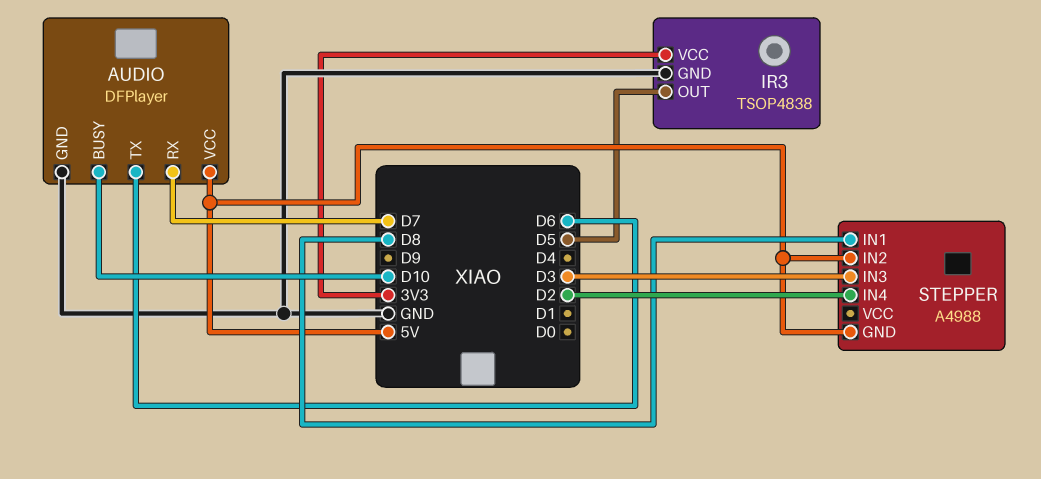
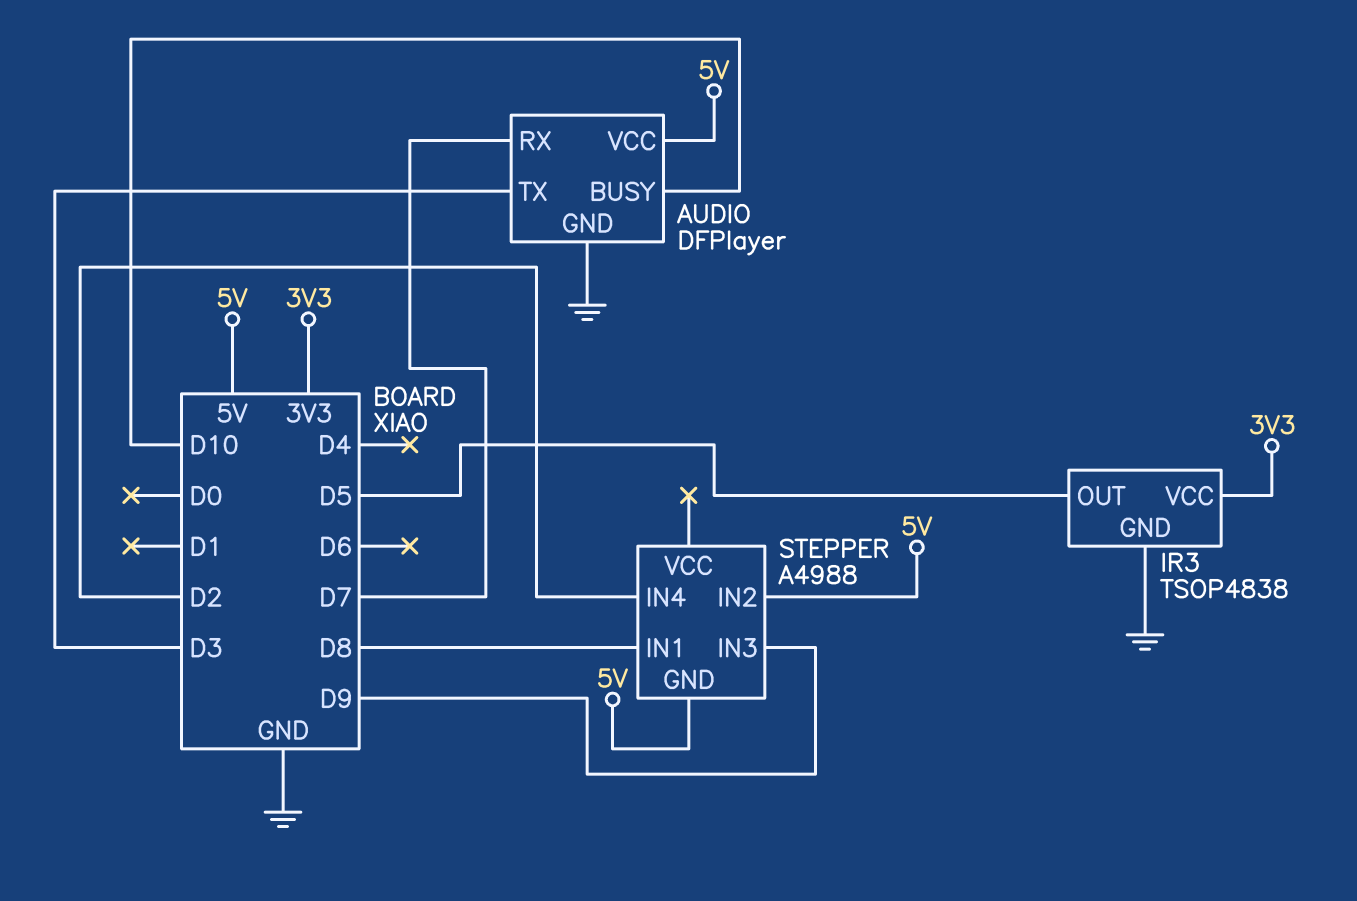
AUDIO pin TX: D6 -> D3
STEPPER pin IN3: D3 -> D9

